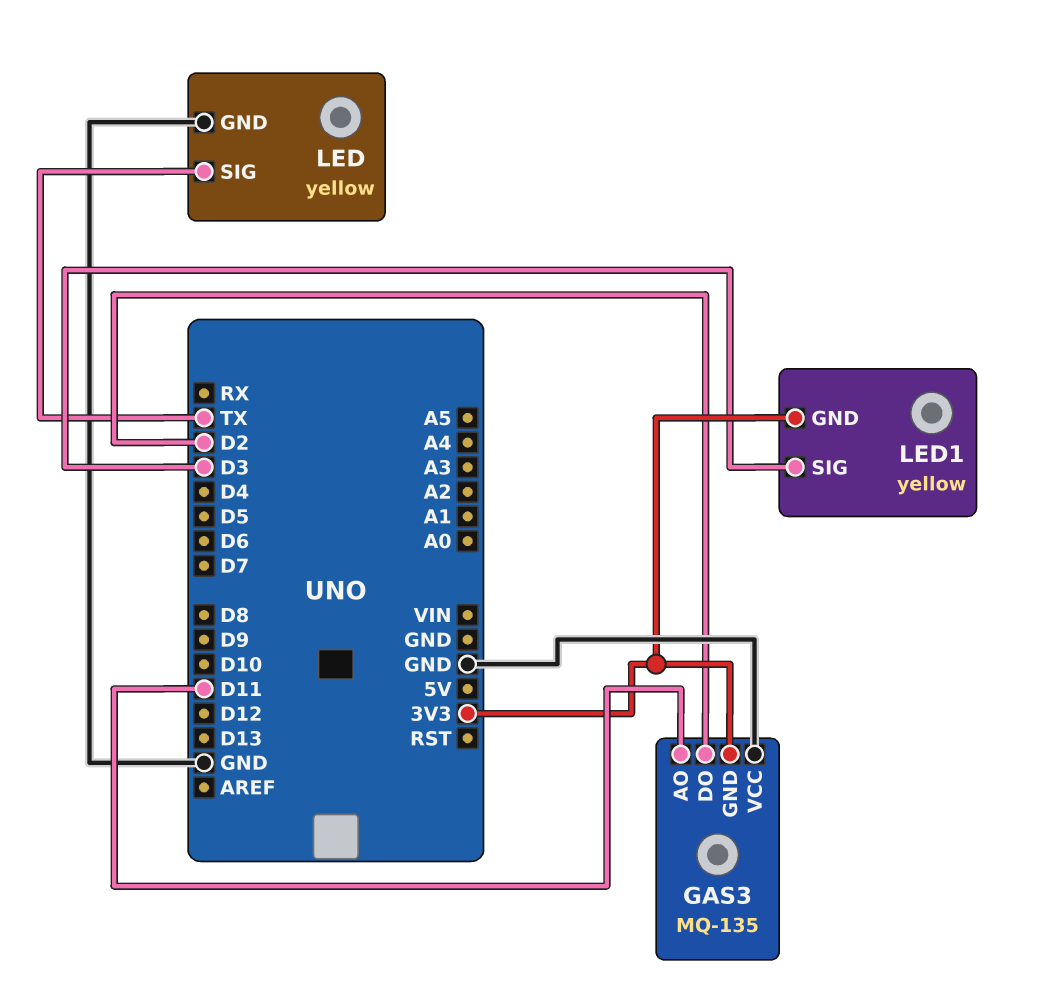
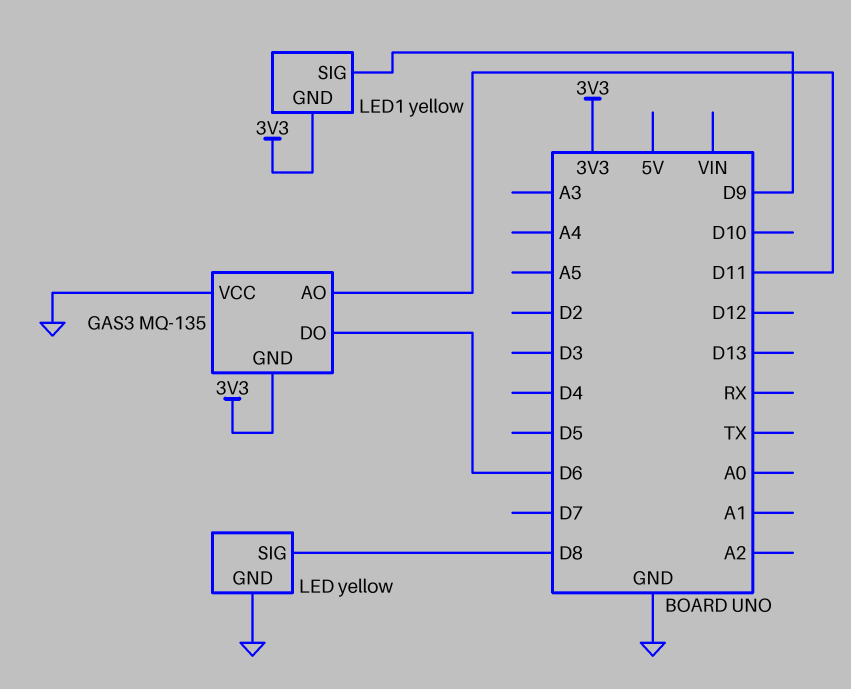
GAS3 pin DO: D2 -> D6
LED pin SIG: TX -> D8
LED1 pin SIG: D3 -> D9

